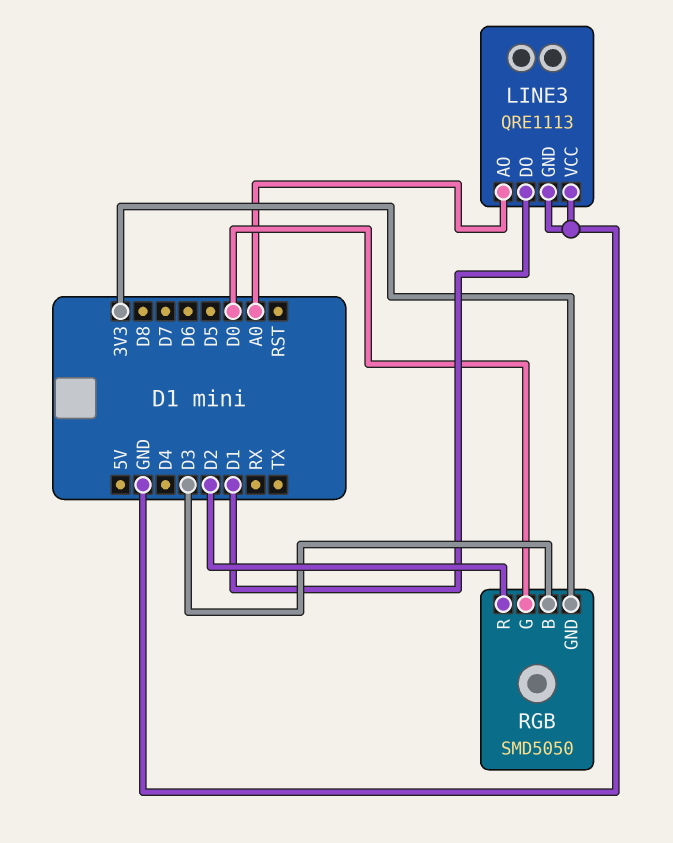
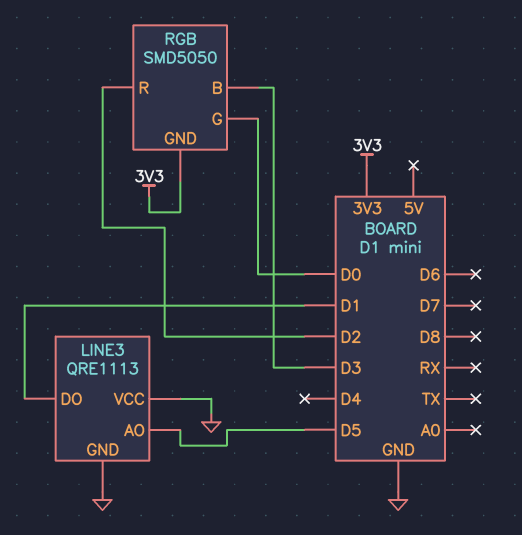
LINE3 pin AO: A0 -> D5

